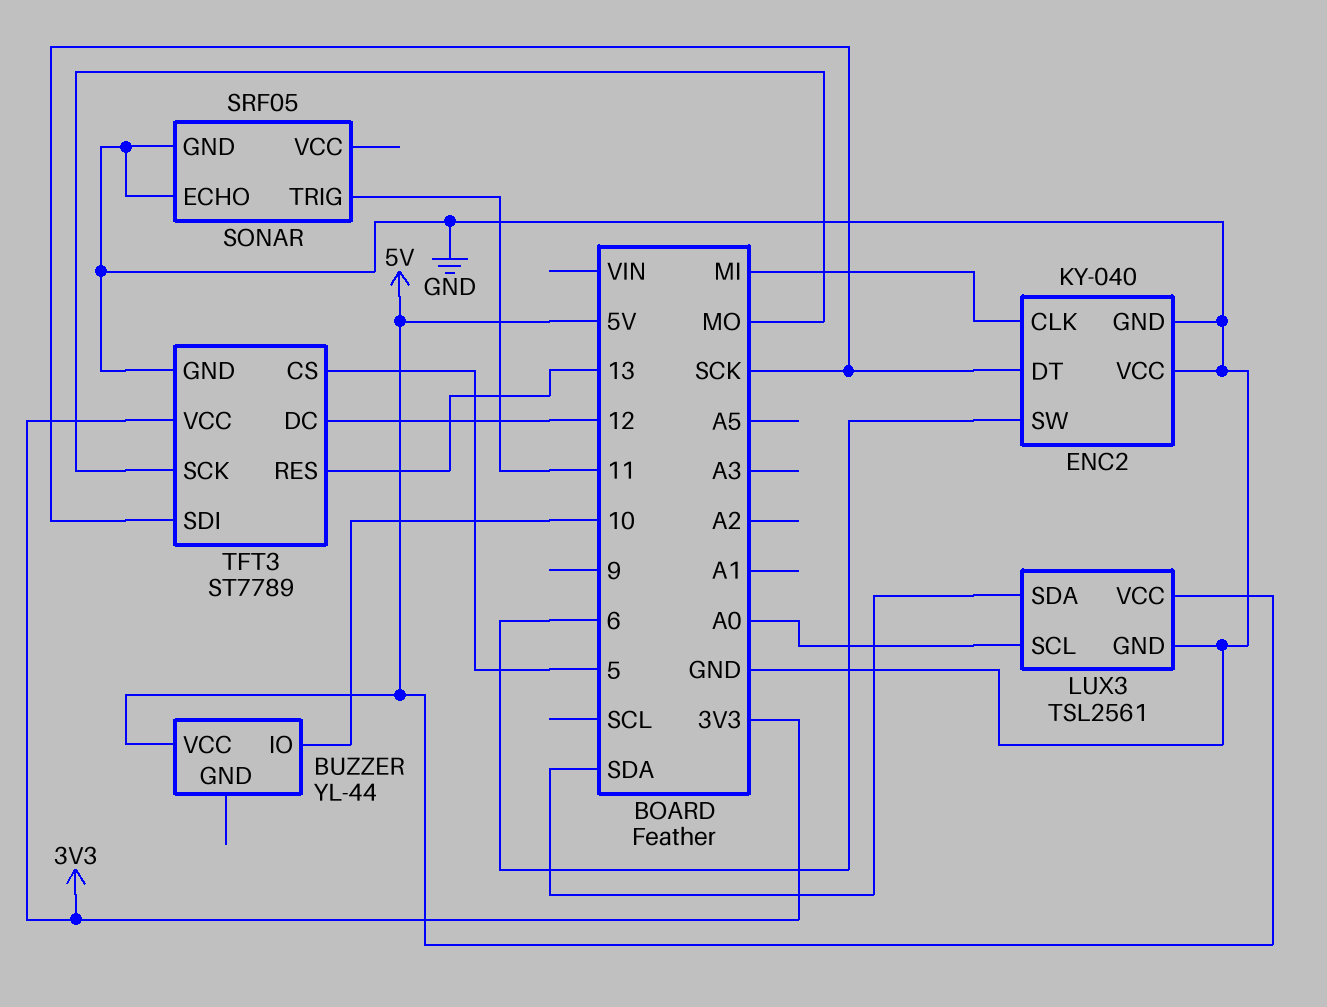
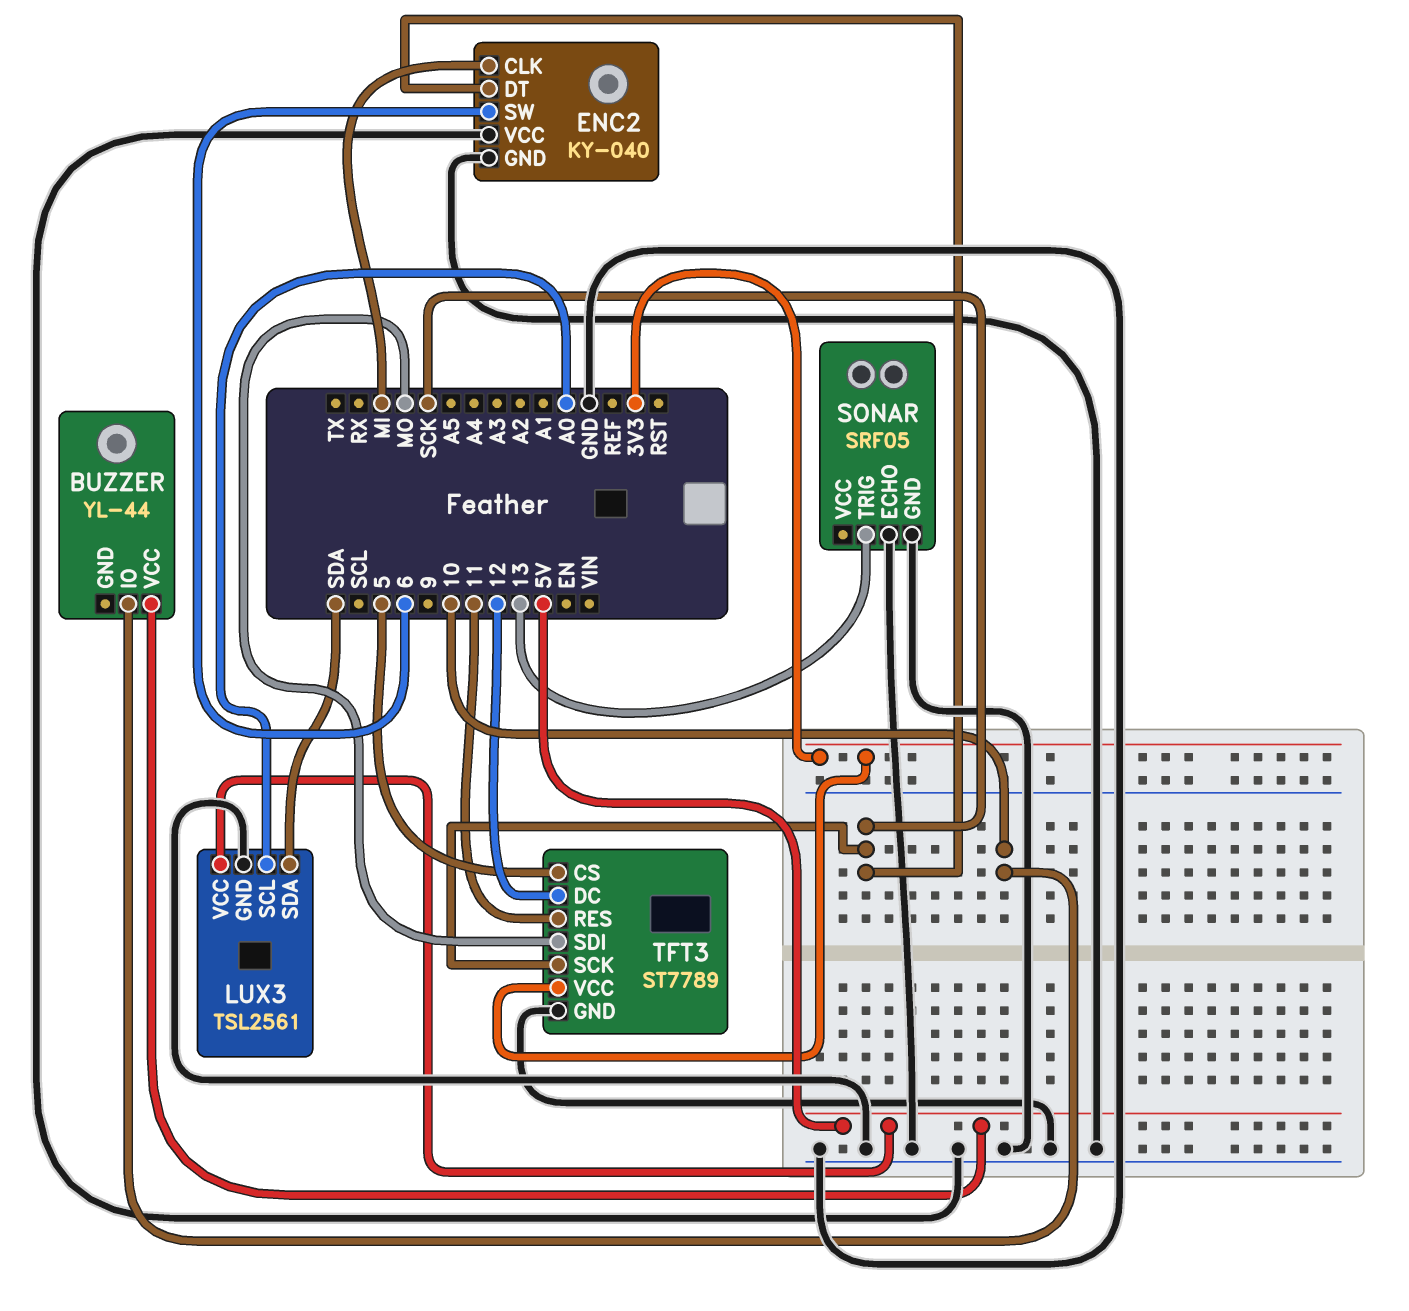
SONAR pin TRIG: 11 -> 13
TFT3 pin RES: 13 -> 11
TFT3 pin SCK: MO -> SCK
TFT3 pin SDI: SCK -> MO

